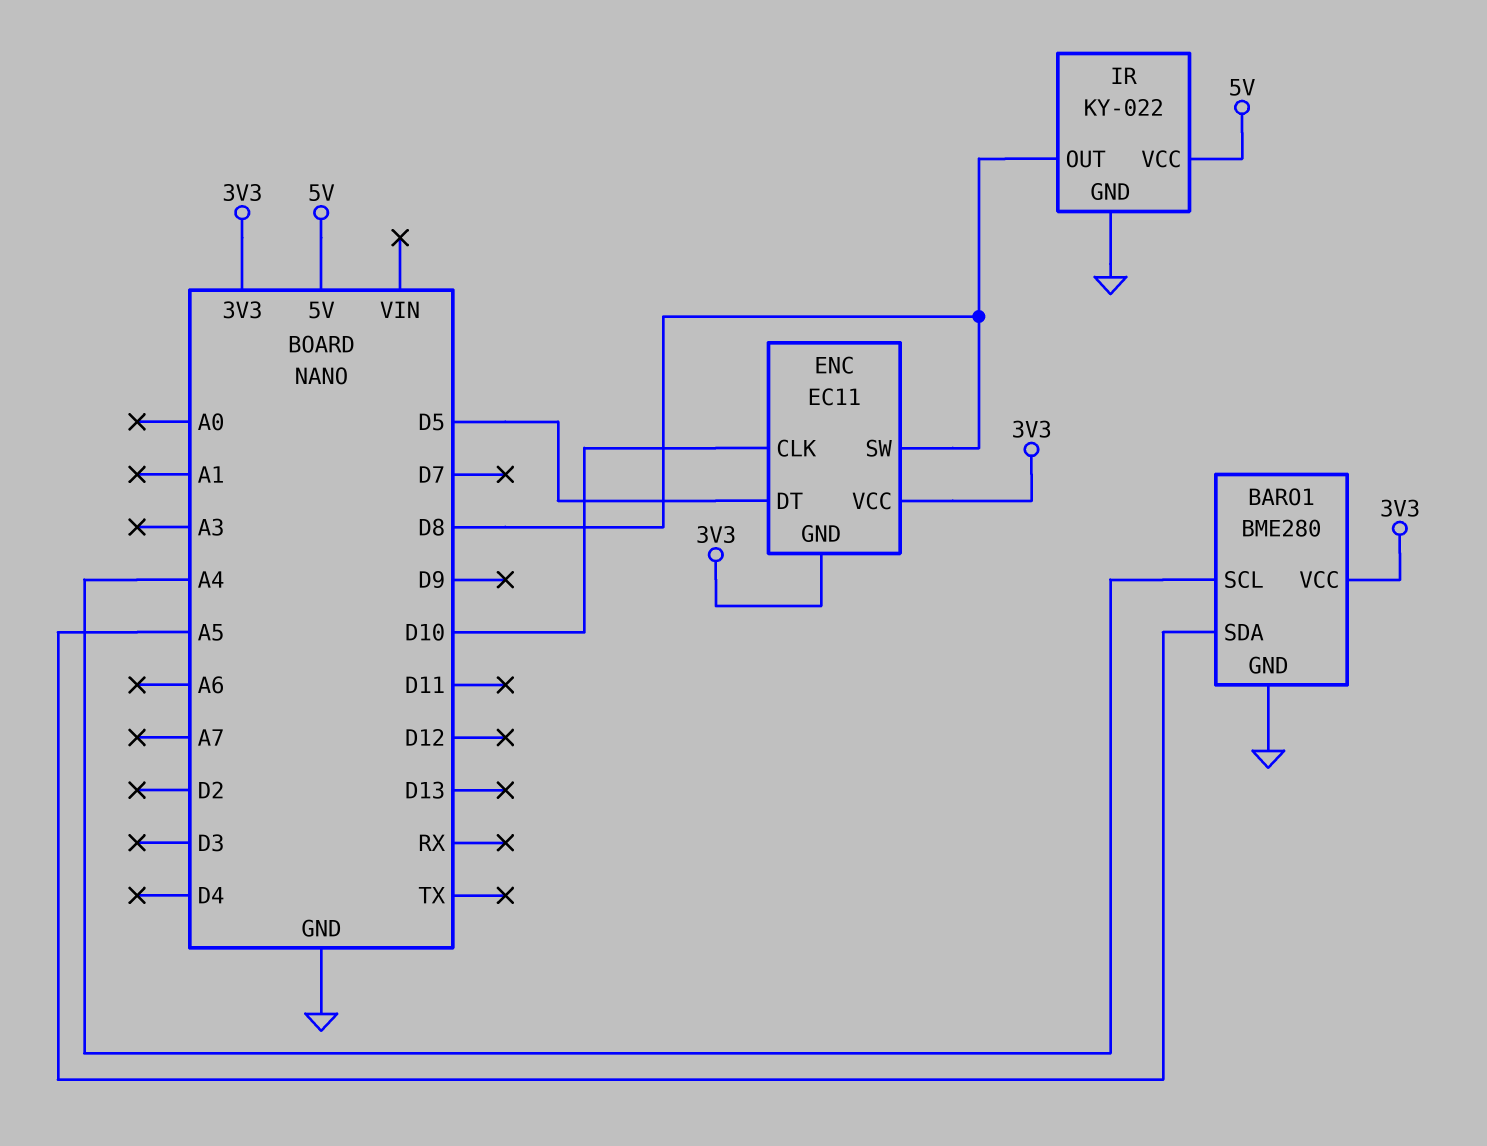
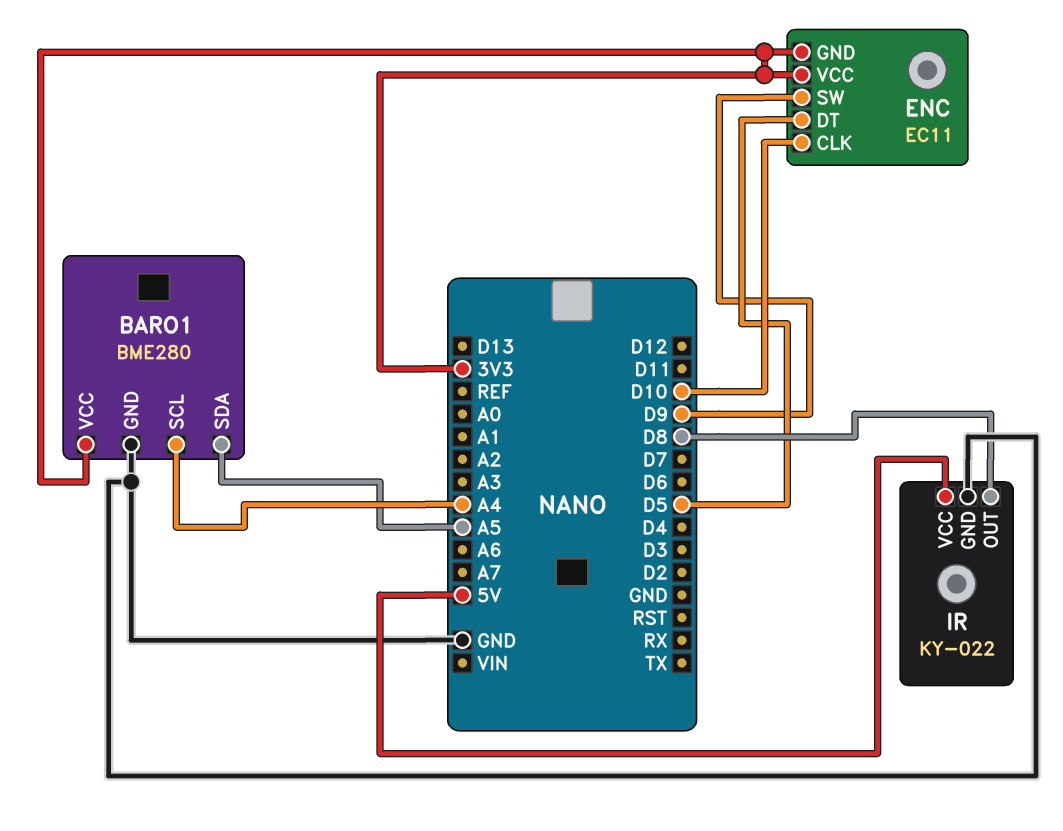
ENC pin SW: D8 -> D9

